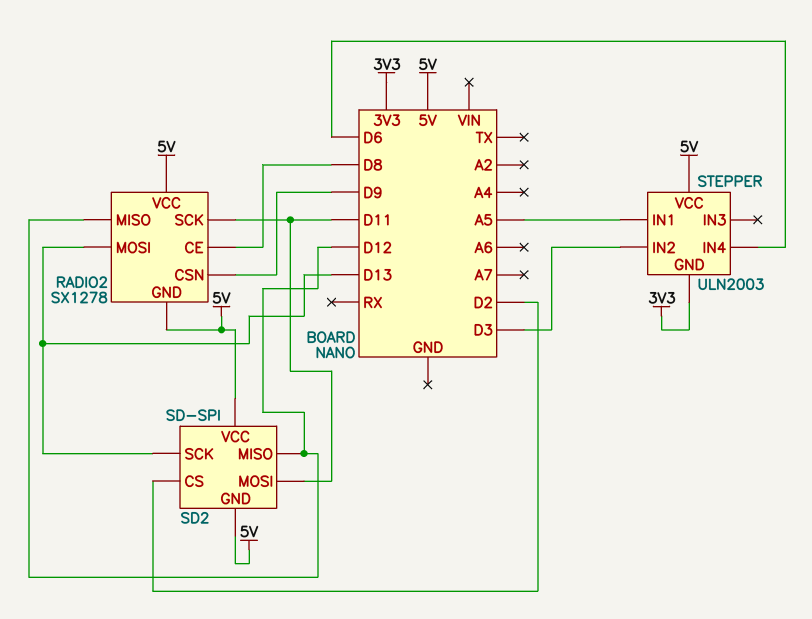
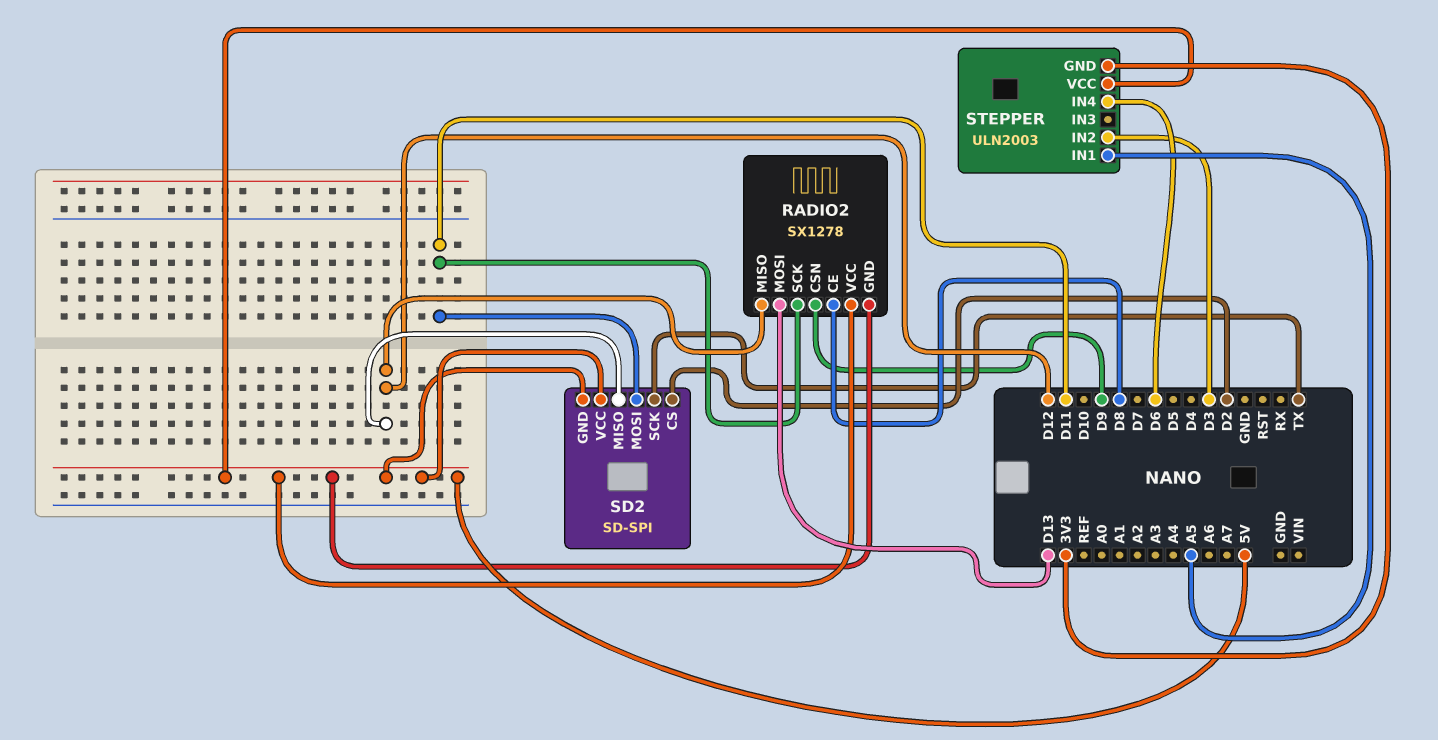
SD2 pin SCK: D13 -> TX

